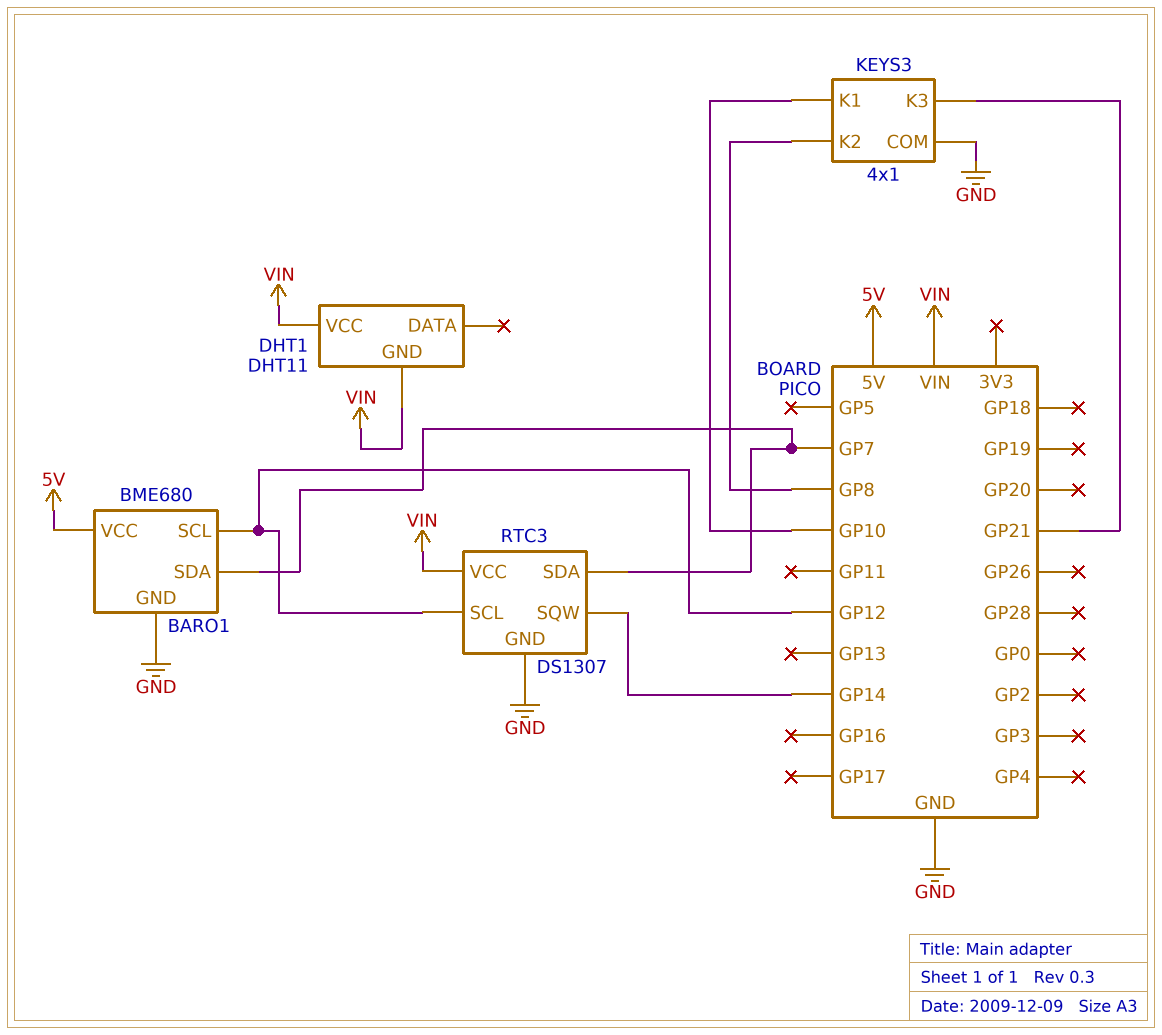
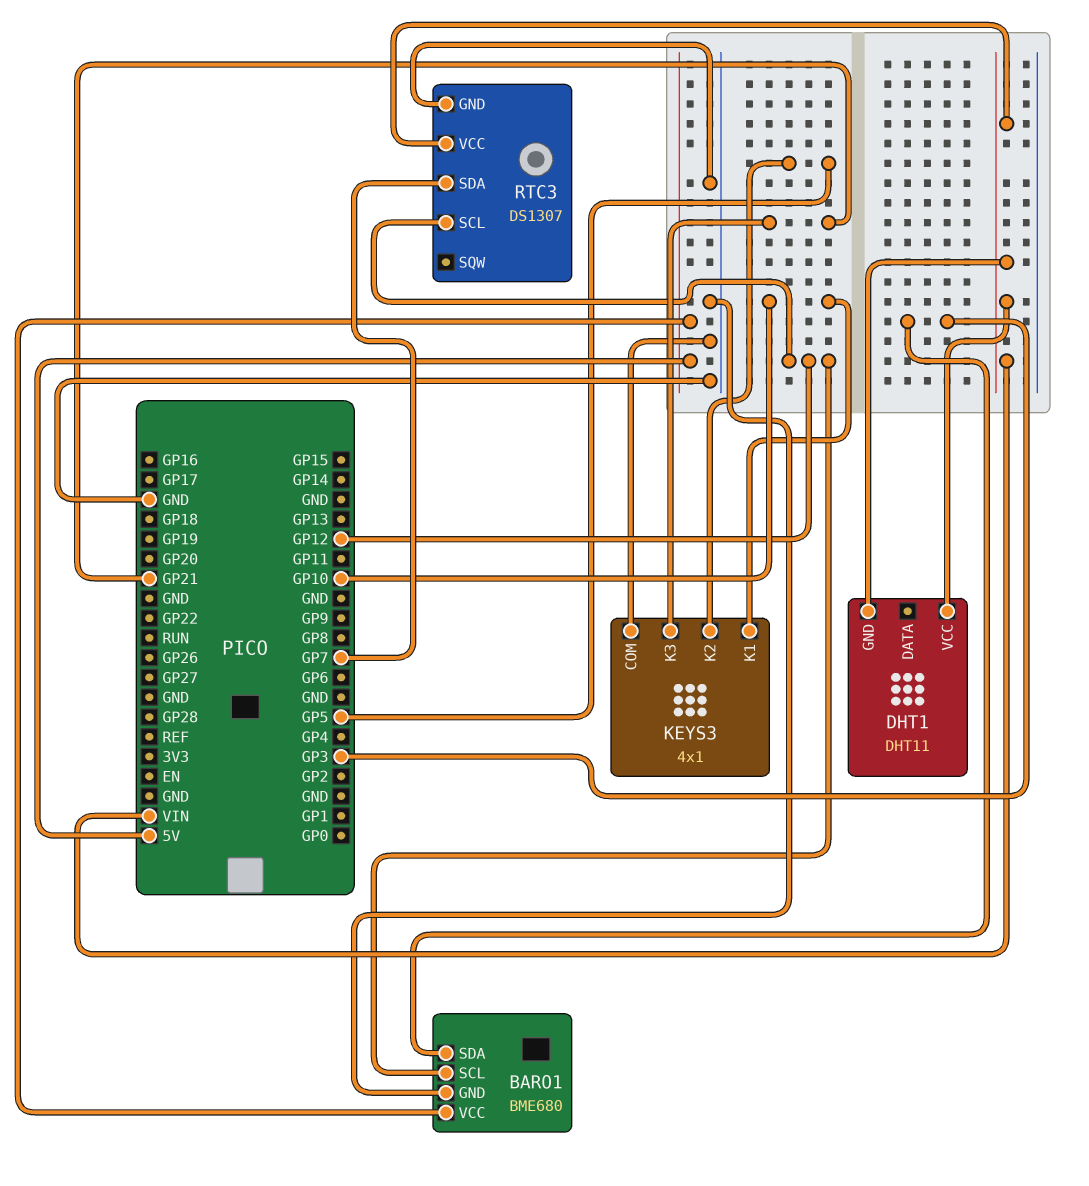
BARO1 pin SDA: GP7 -> GP3
KEYS3 pin K2: GP8 -> GP5
RTC3 pin SQW: GP14 -> none

